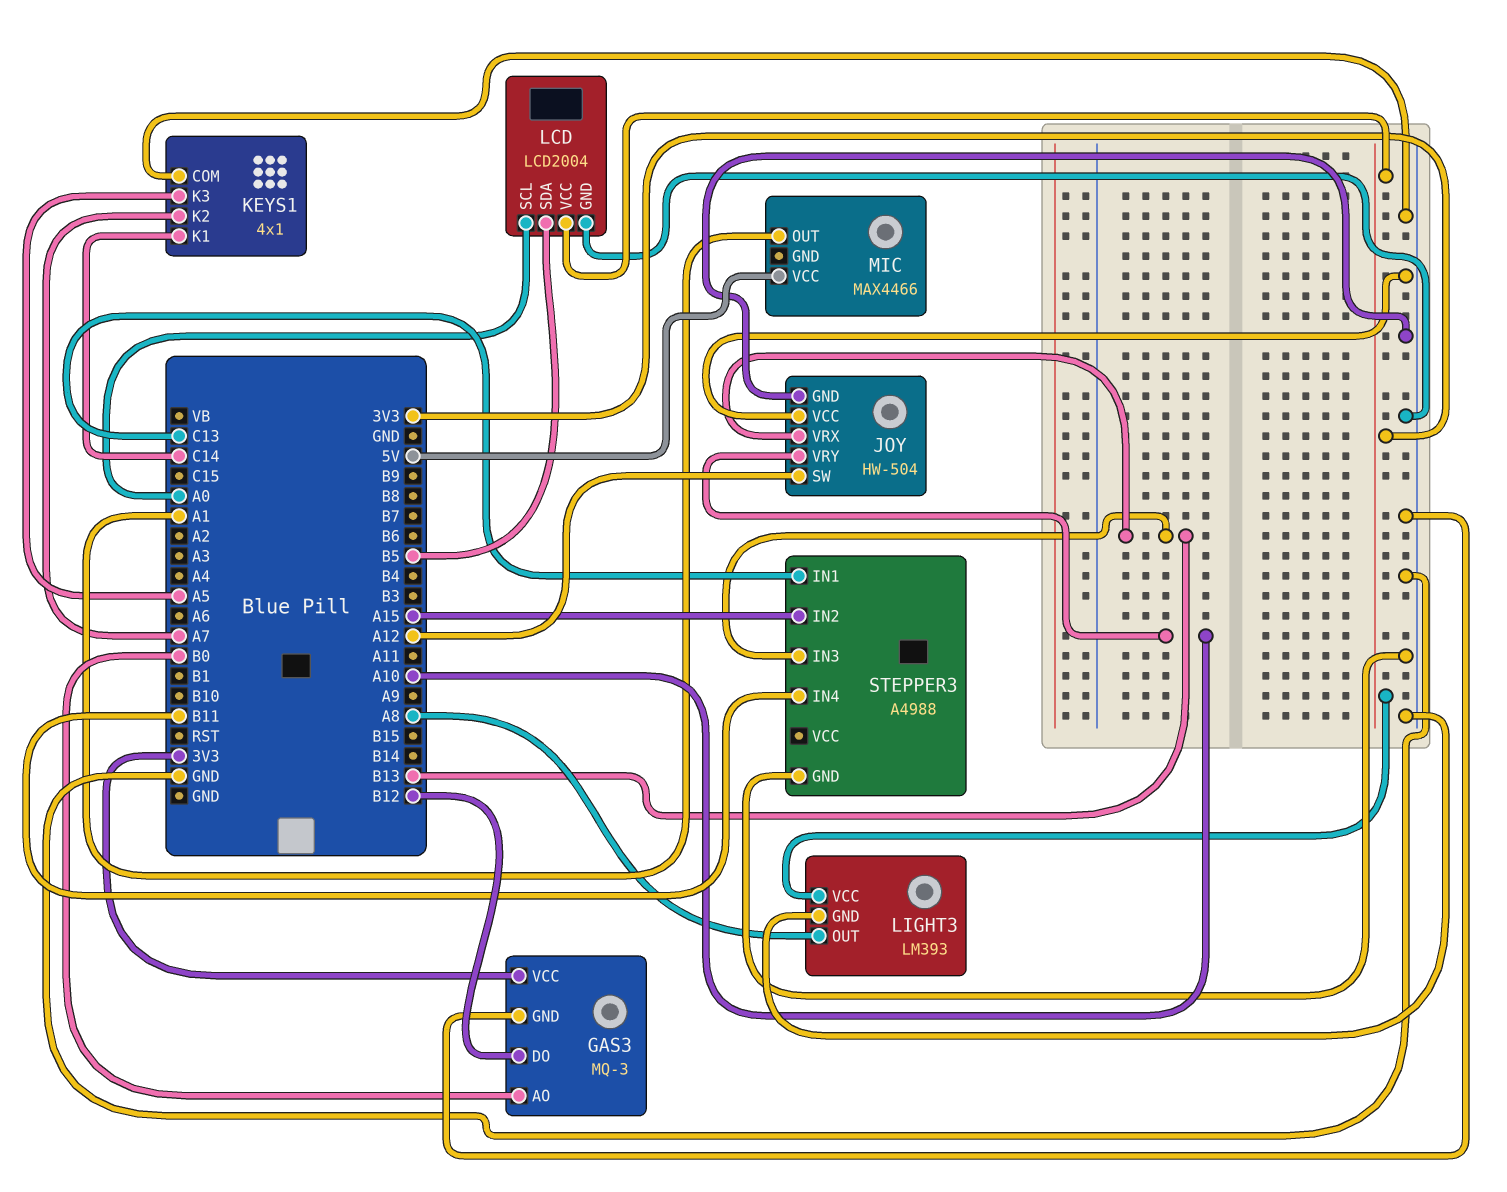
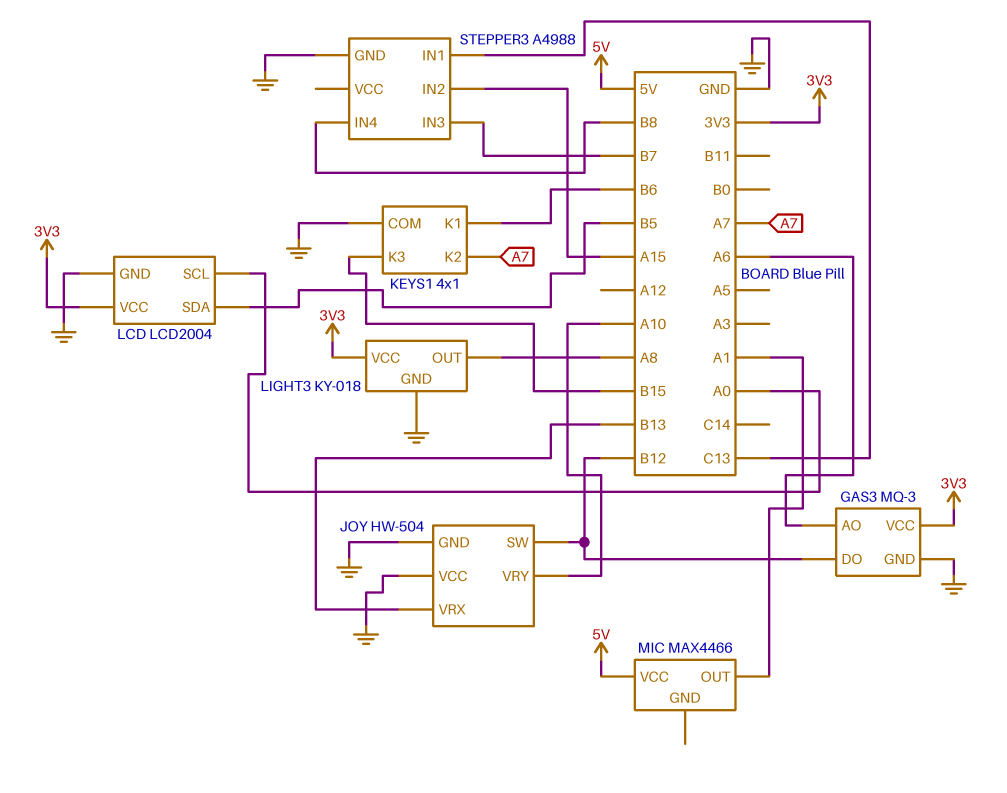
GAS3 pin AO: B0 -> A6
JOY pin SW: A12 -> B12
KEYS1 pin K1: C14 -> B6
KEYS1 pin K3: A5 -> B15
LIGHT3: LM393 -> KY-018
STEPPER3 pin IN3: B13 -> B7
STEPPER3 pin IN4: B11 -> B8

